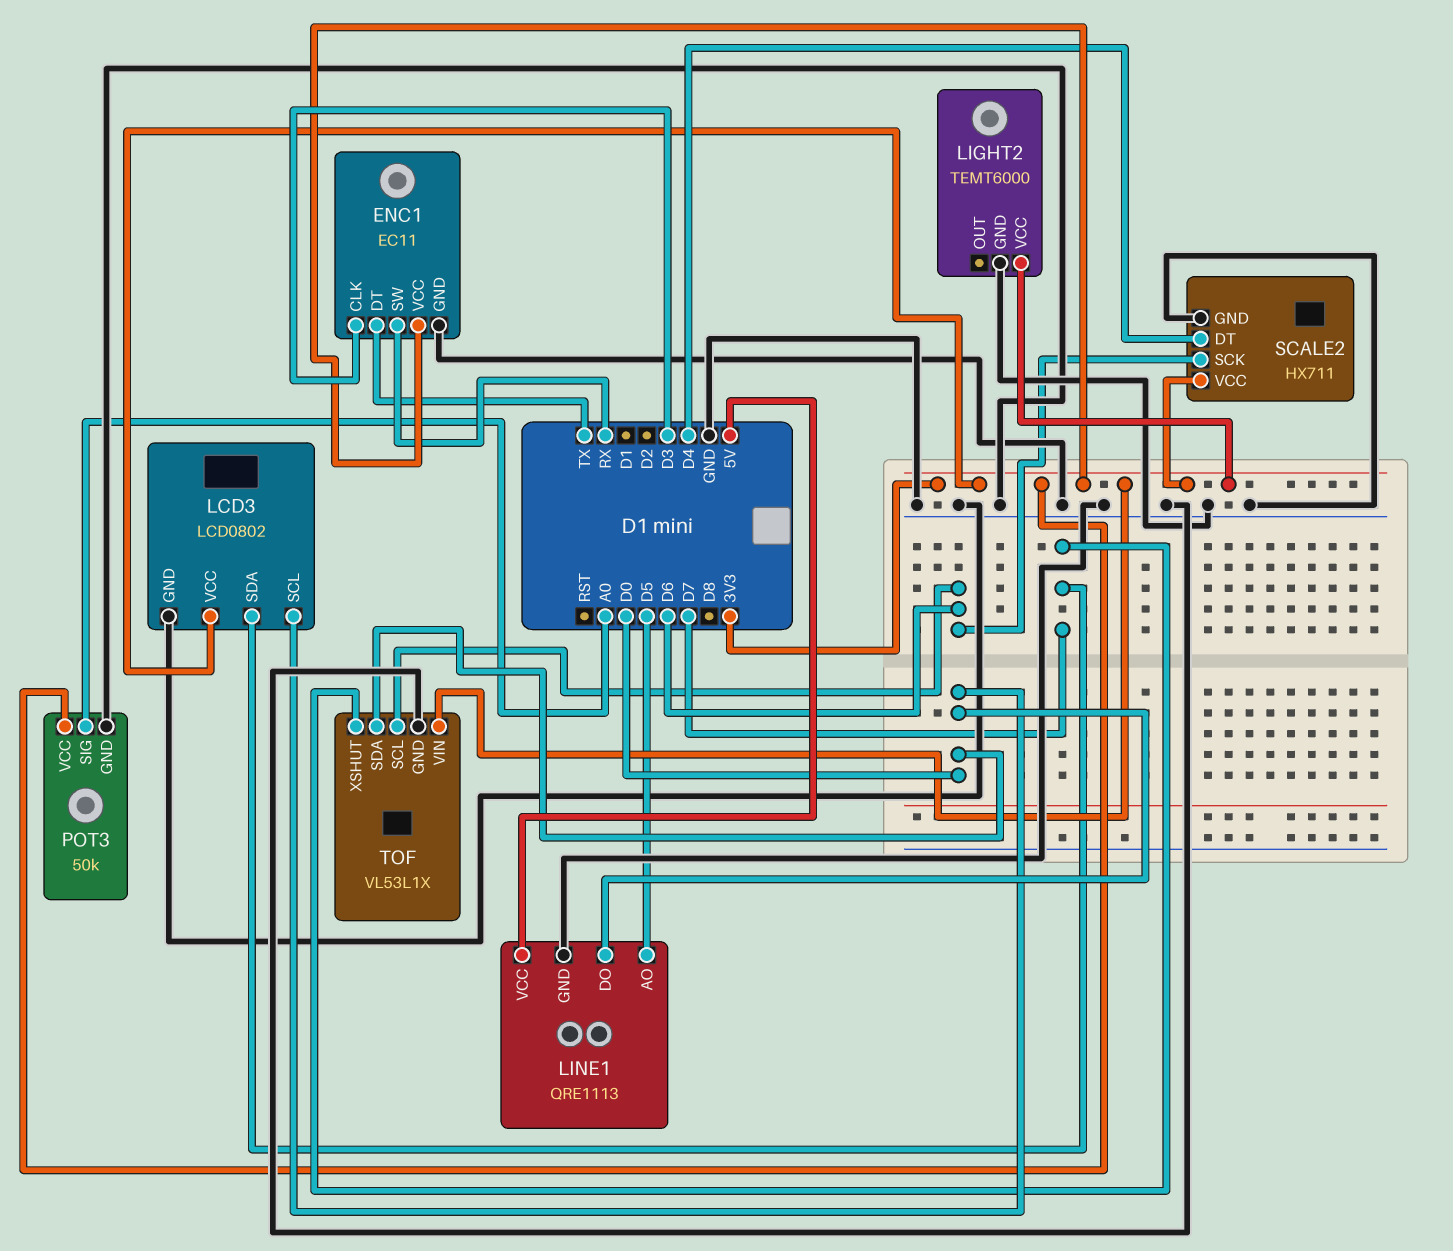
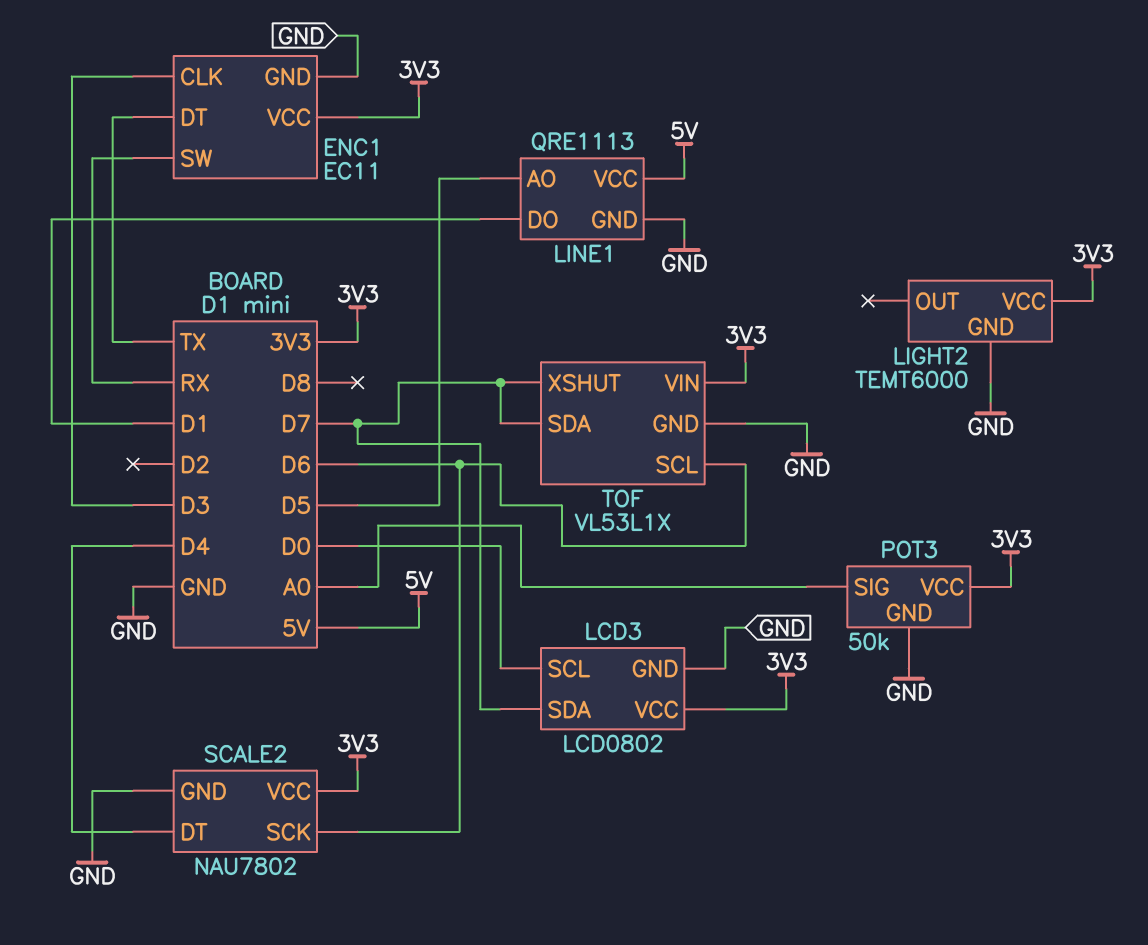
LINE1 pin DO: D0 -> D1
SCALE2: HX711 -> NAU7802
TOF pin SDA: D0 -> D7

